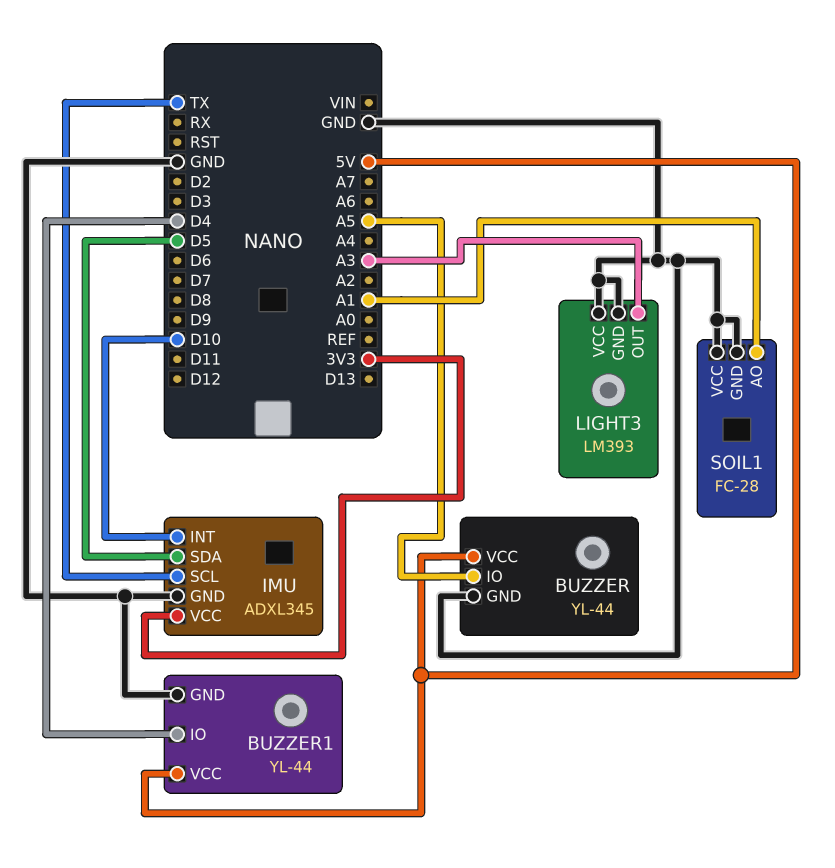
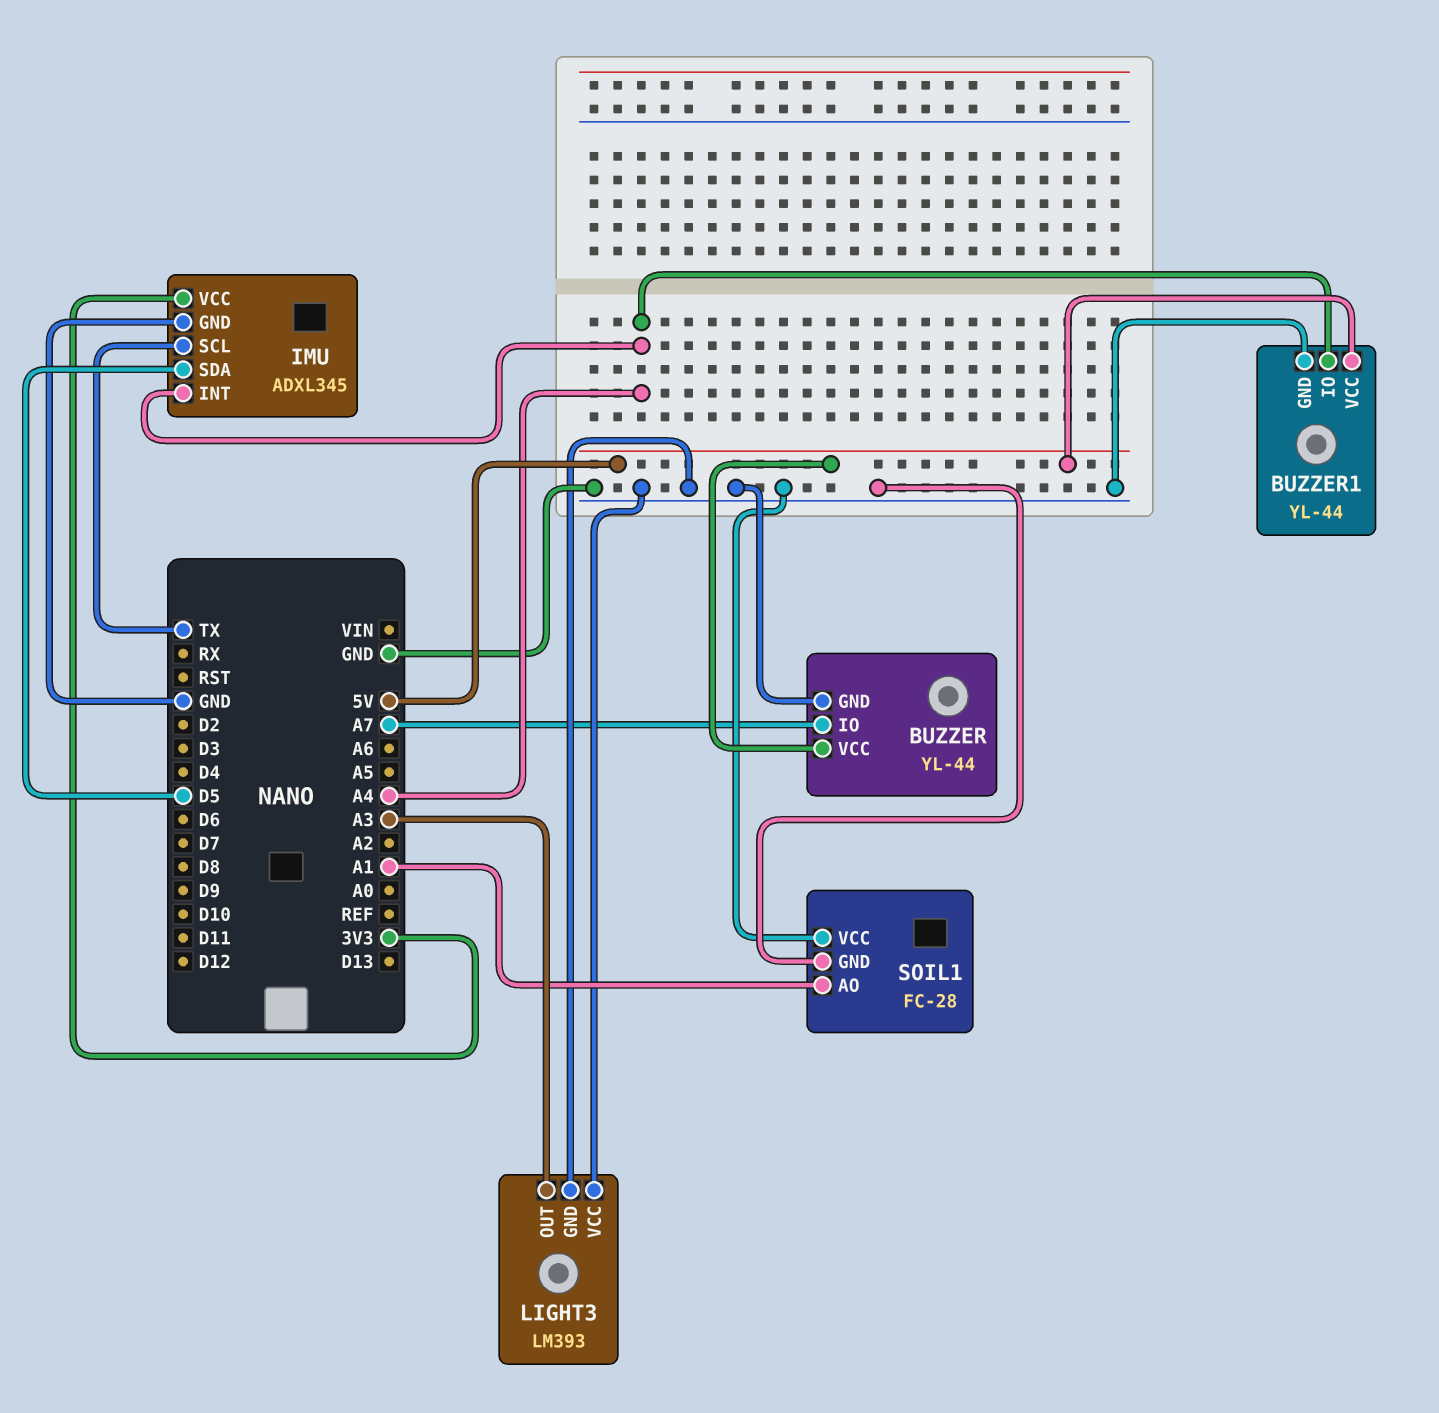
BUZZER pin IO: A5 -> A7
BUZZER1 pin IO: D4 -> A4
IMU pin INT: D10 -> A4

